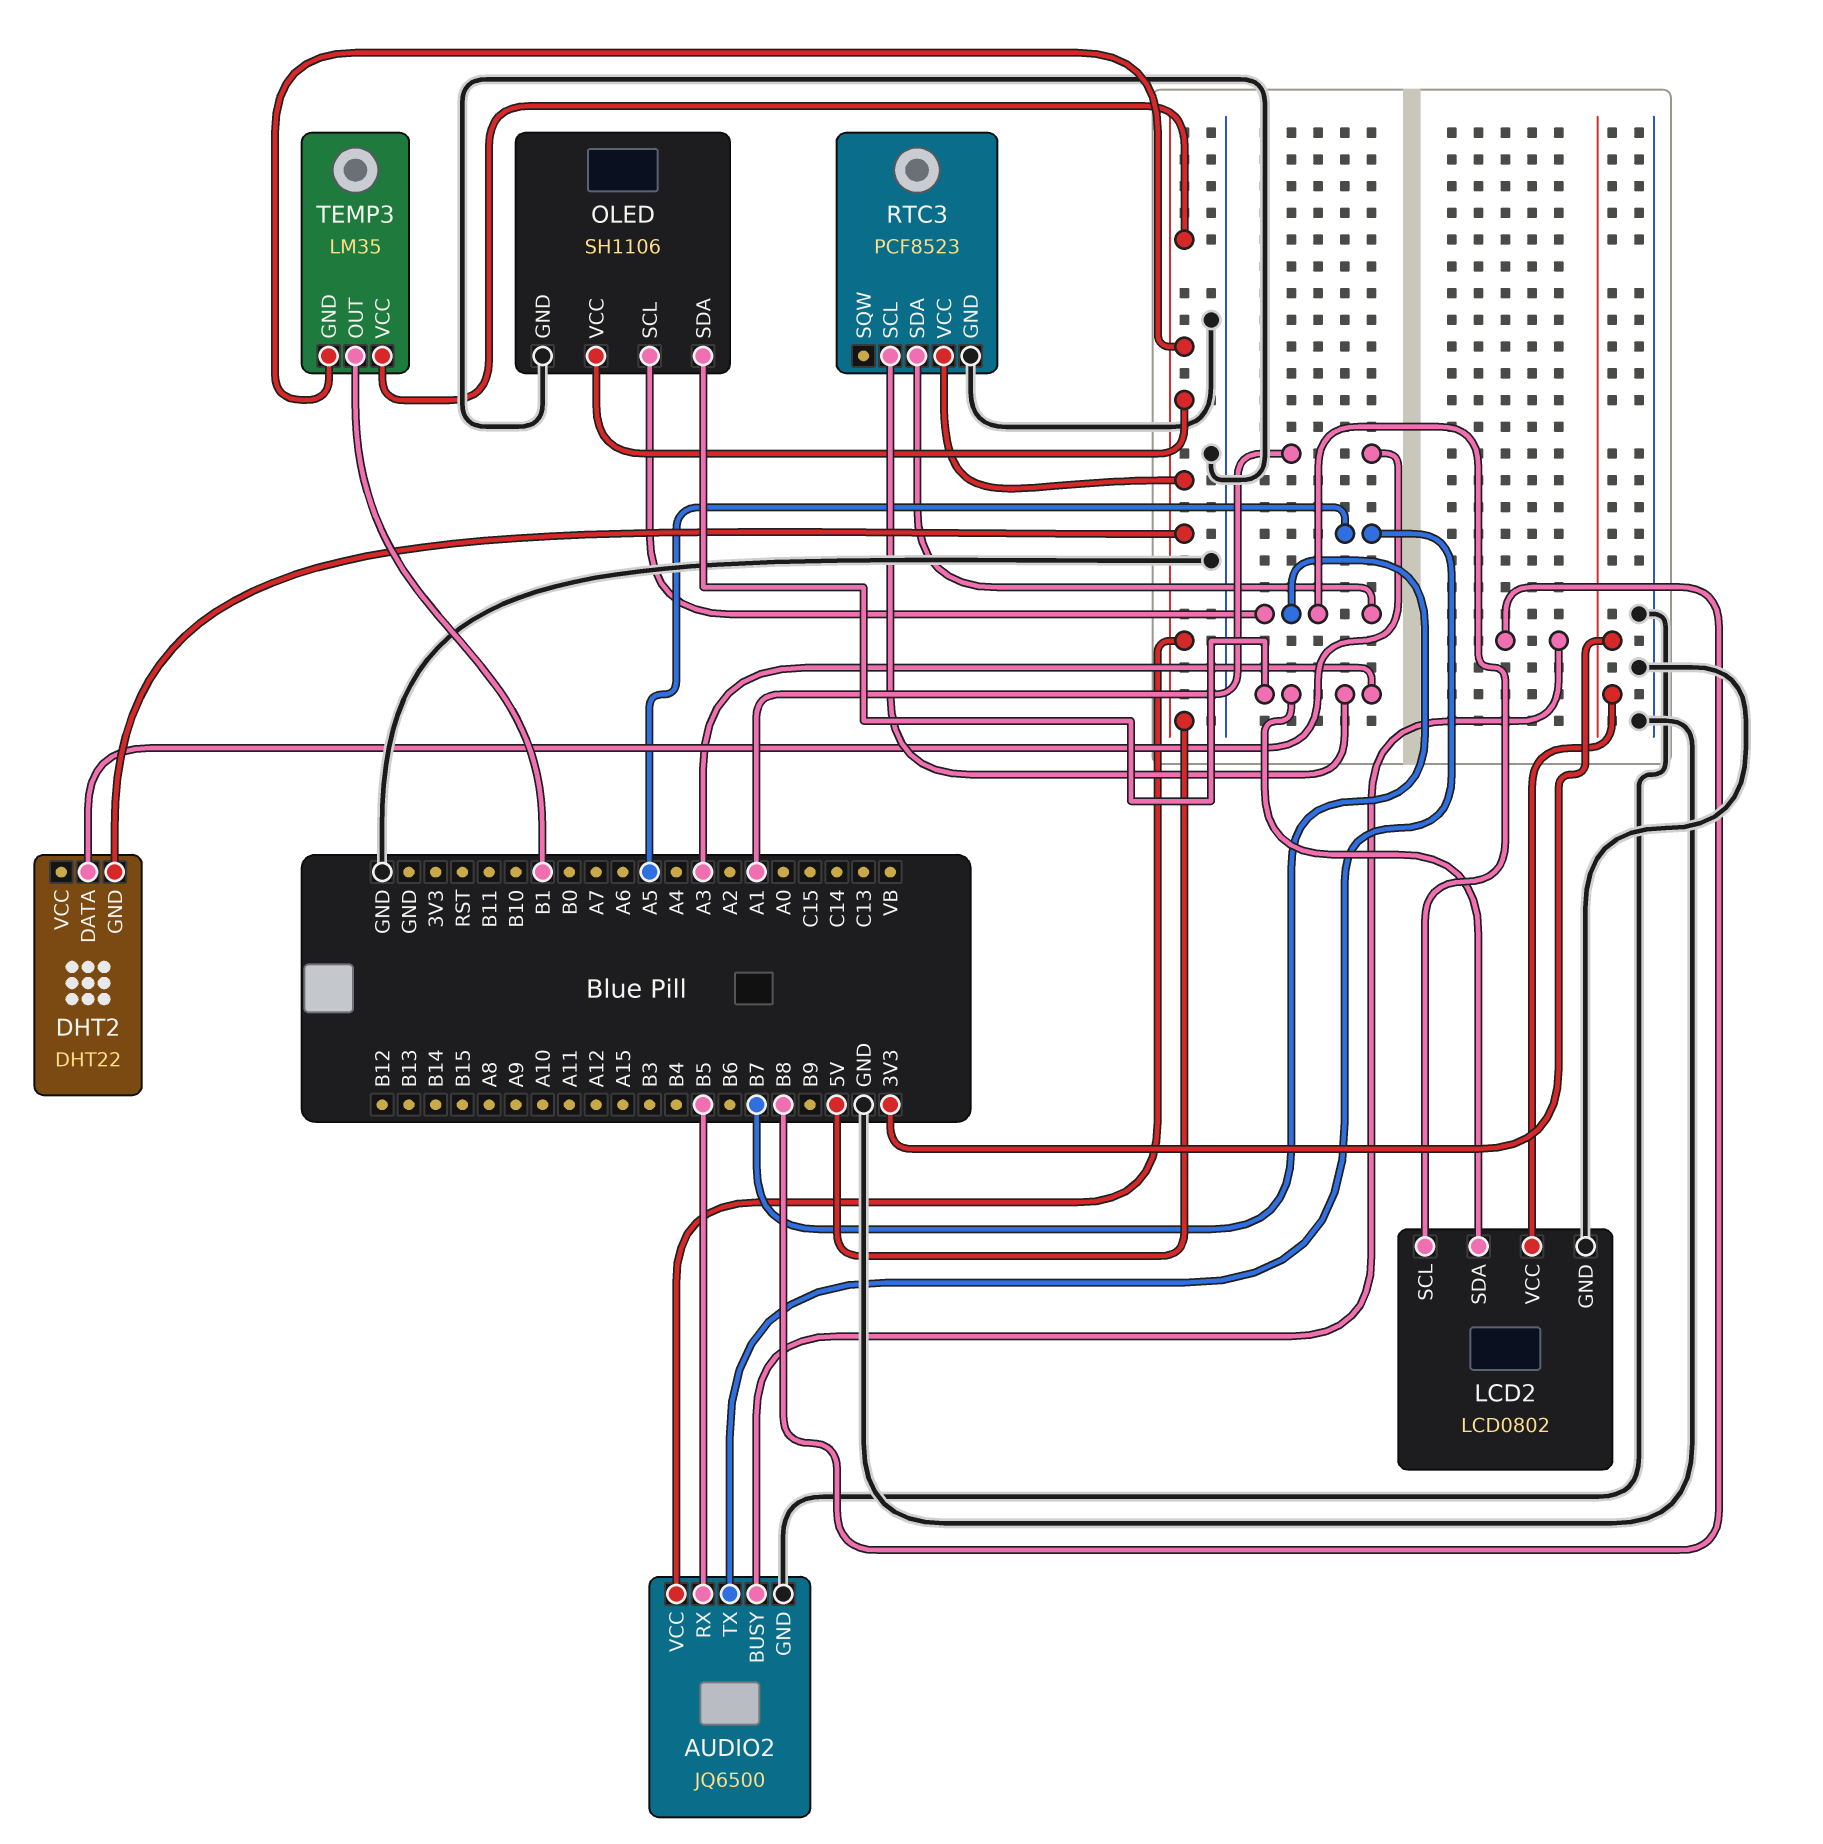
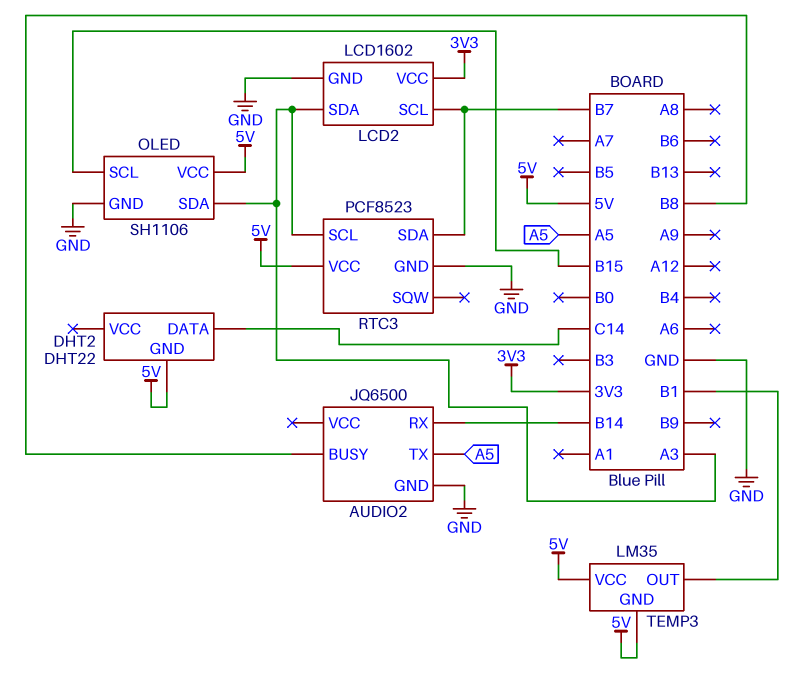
AUDIO2 pin RX: B5 -> B14
AUDIO2 pin VCC: 5V -> none
DHT2 pin DATA: A1 -> C14
LCD2: LCD0802 -> LCD1602
OLED pin SCL: B7 -> B15

